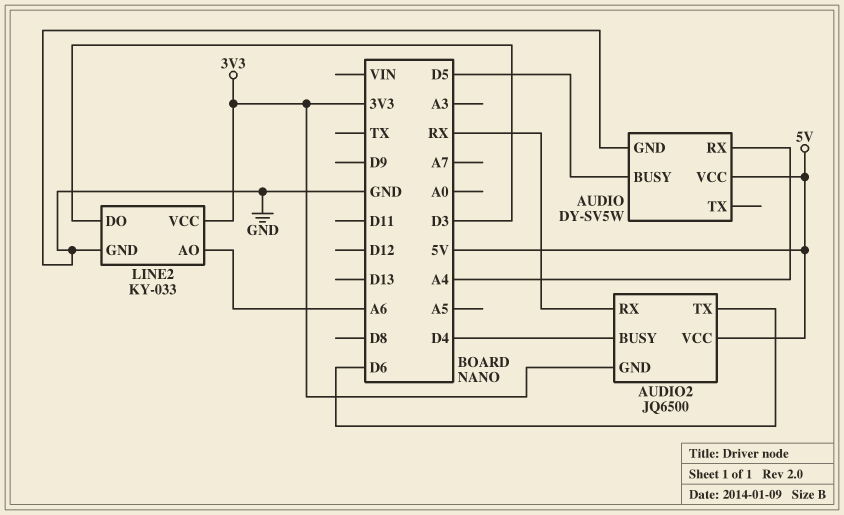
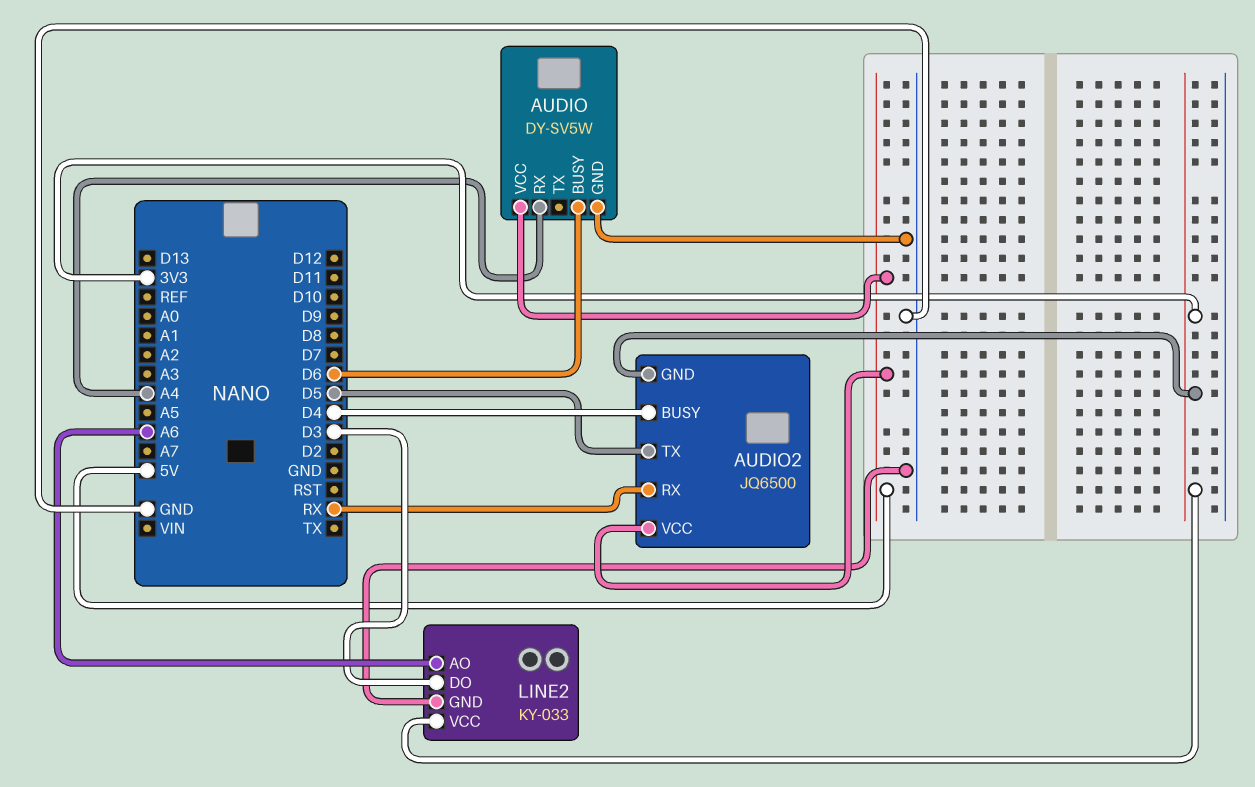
AUDIO pin BUSY: D5 -> D6
AUDIO2 pin TX: D6 -> D5

